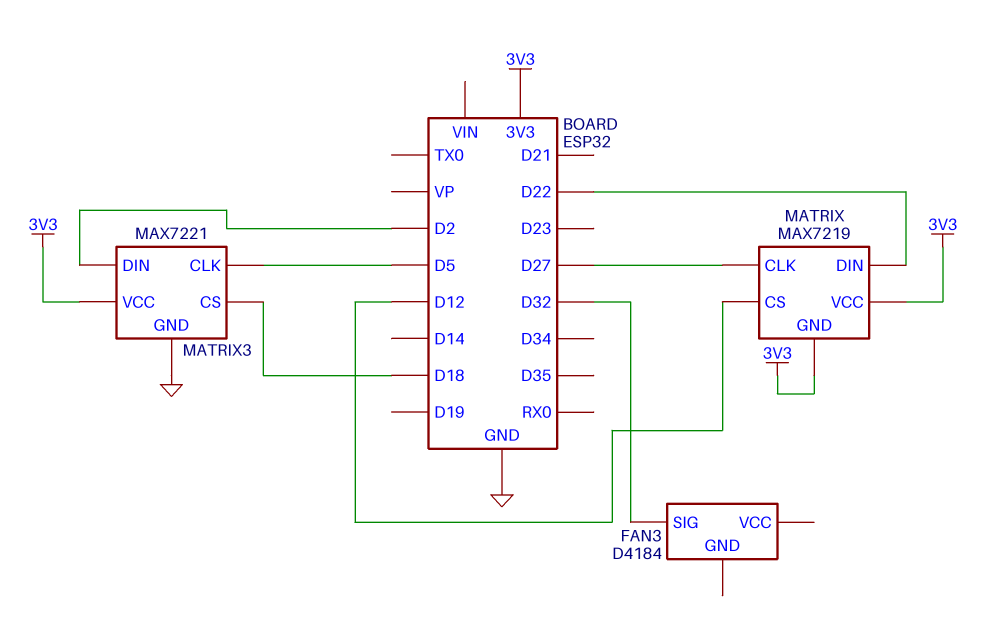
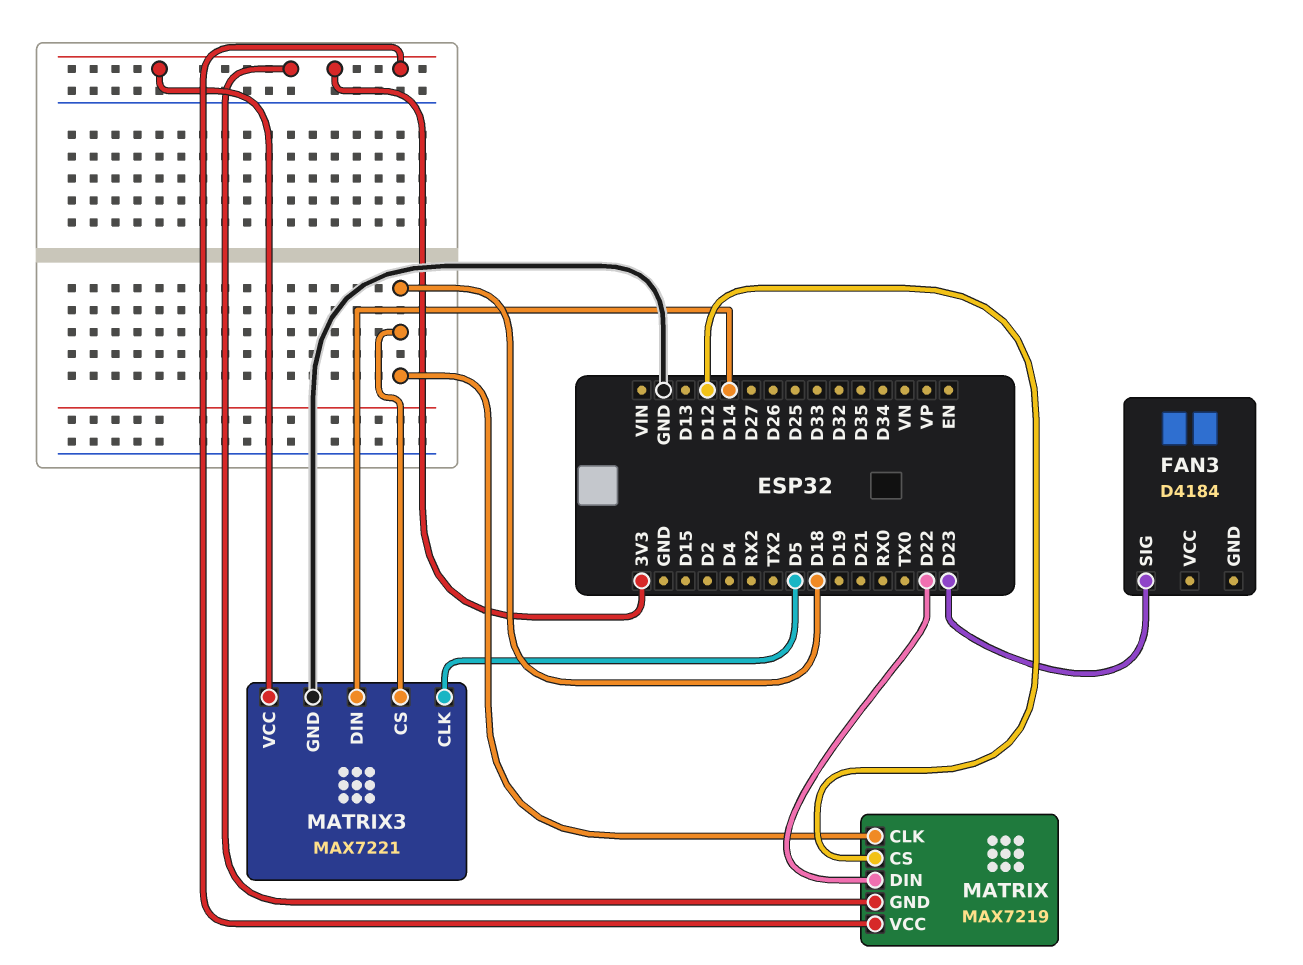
FAN3 pin SIG: D32 -> D23
MATRIX pin CLK: D27 -> D18
MATRIX3 pin DIN: D2 -> D14

